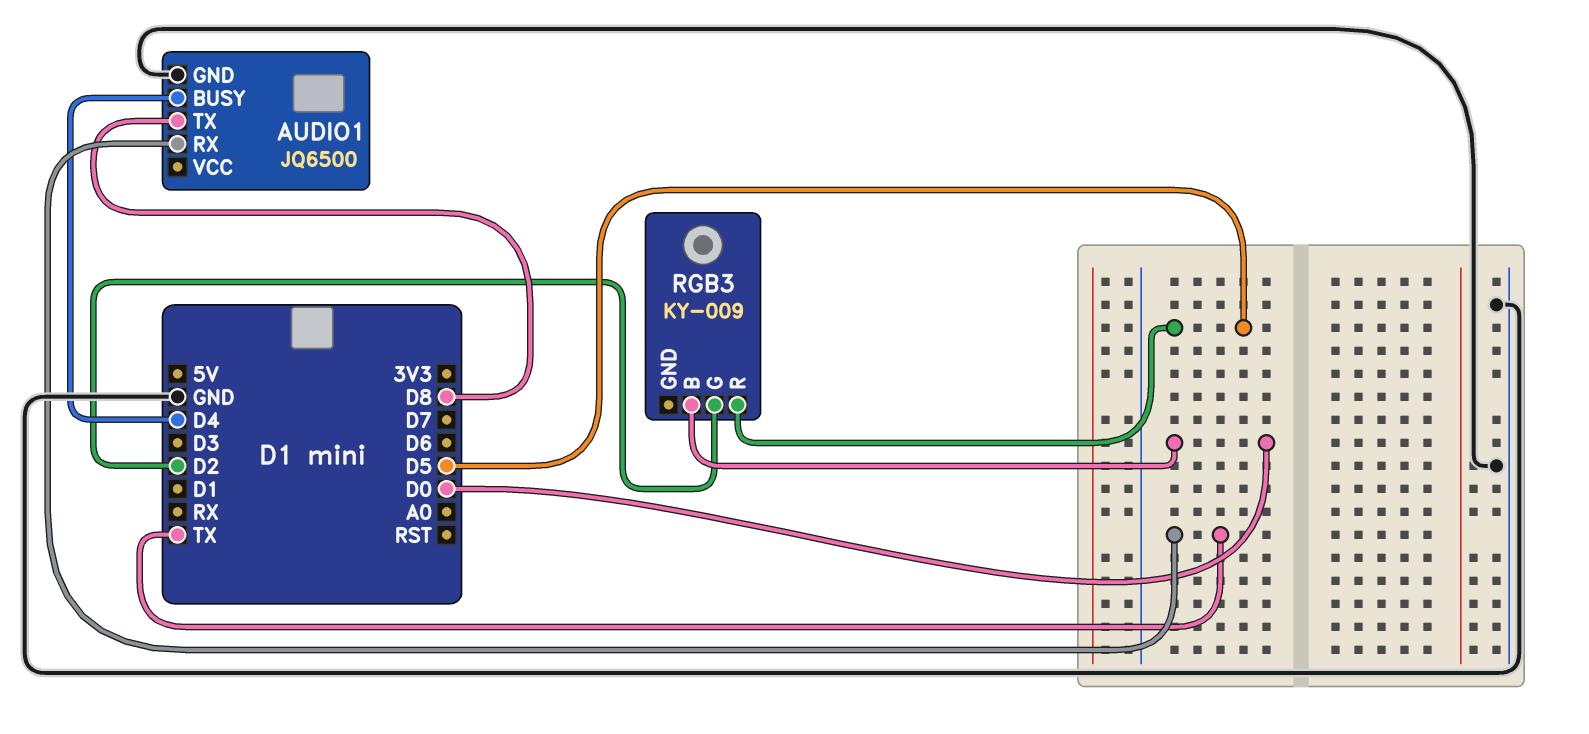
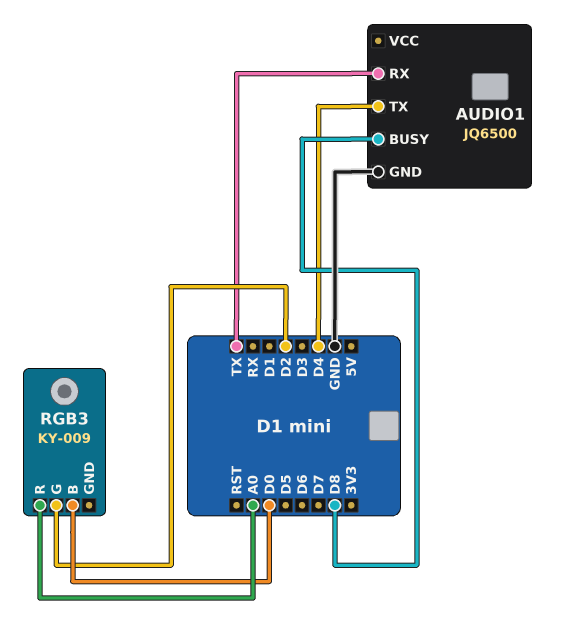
AUDIO1 pin BUSY: D4 -> D8
AUDIO1 pin TX: D8 -> D4
RGB3 pin R: D5 -> A0

